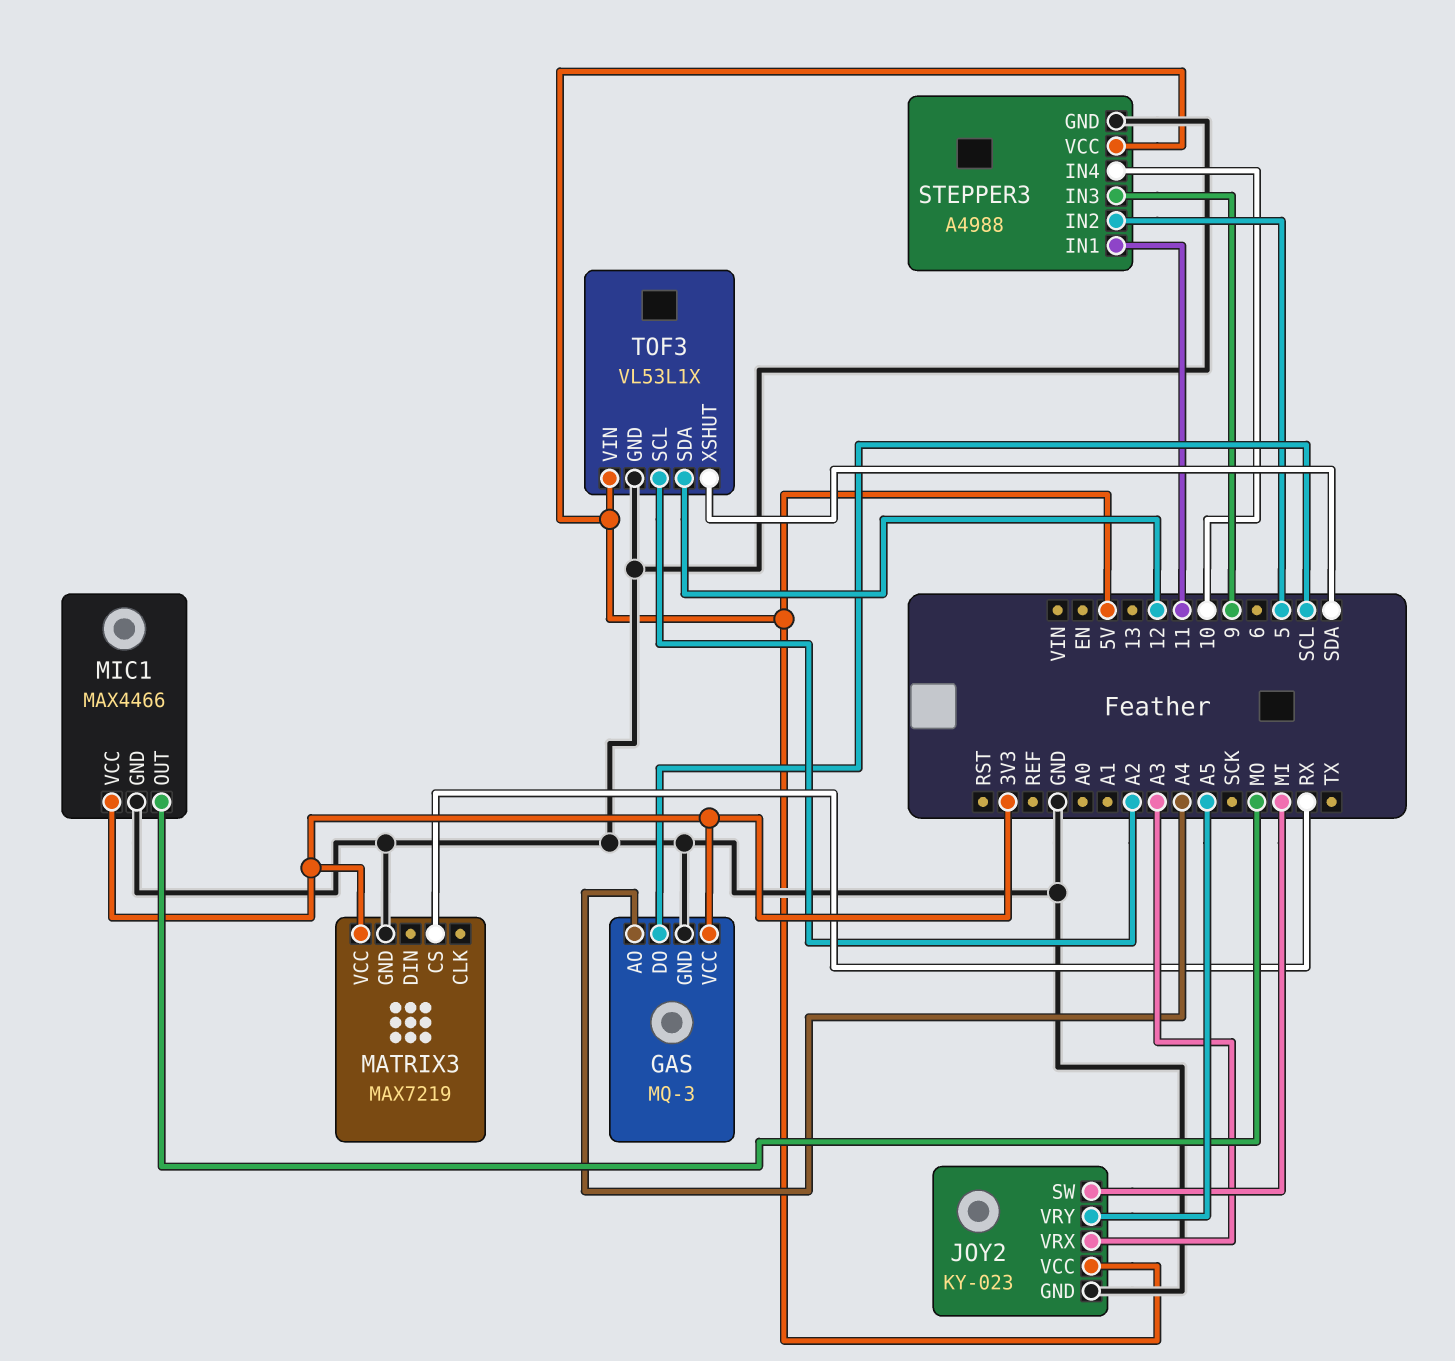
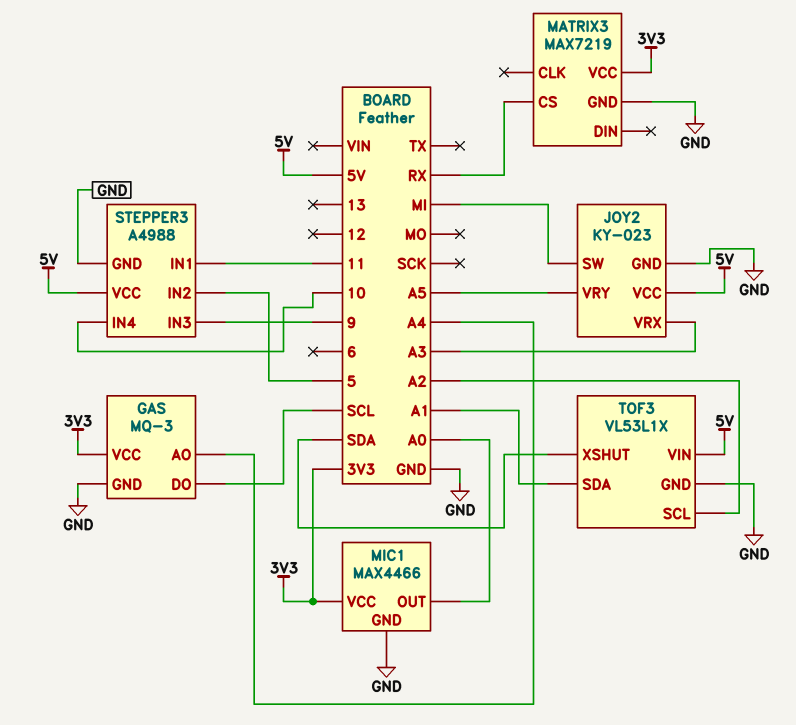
MIC1 pin OUT: MO -> A0
TOF3 pin SDA: 12 -> A1

